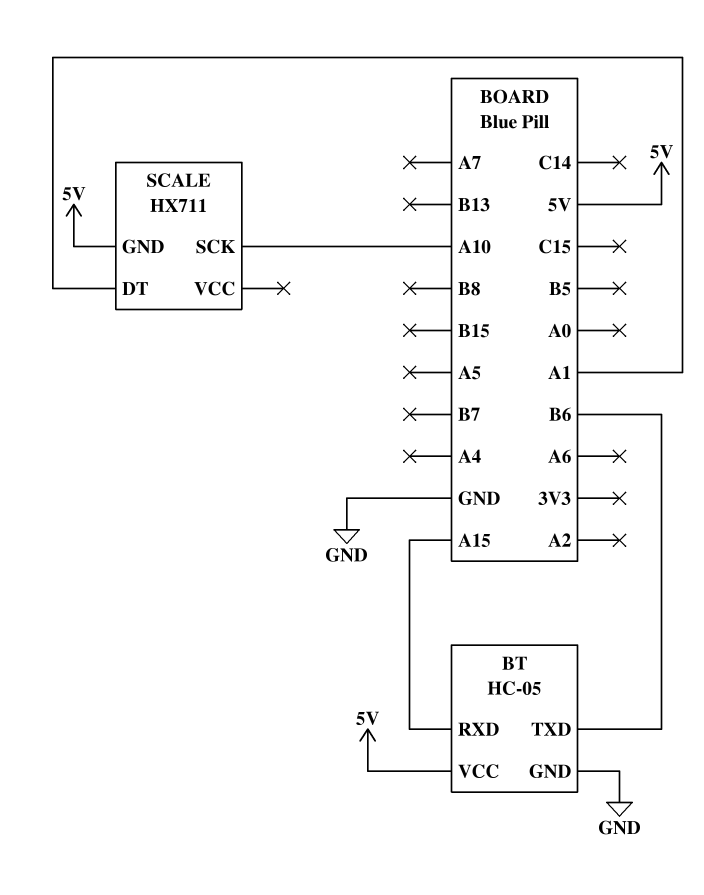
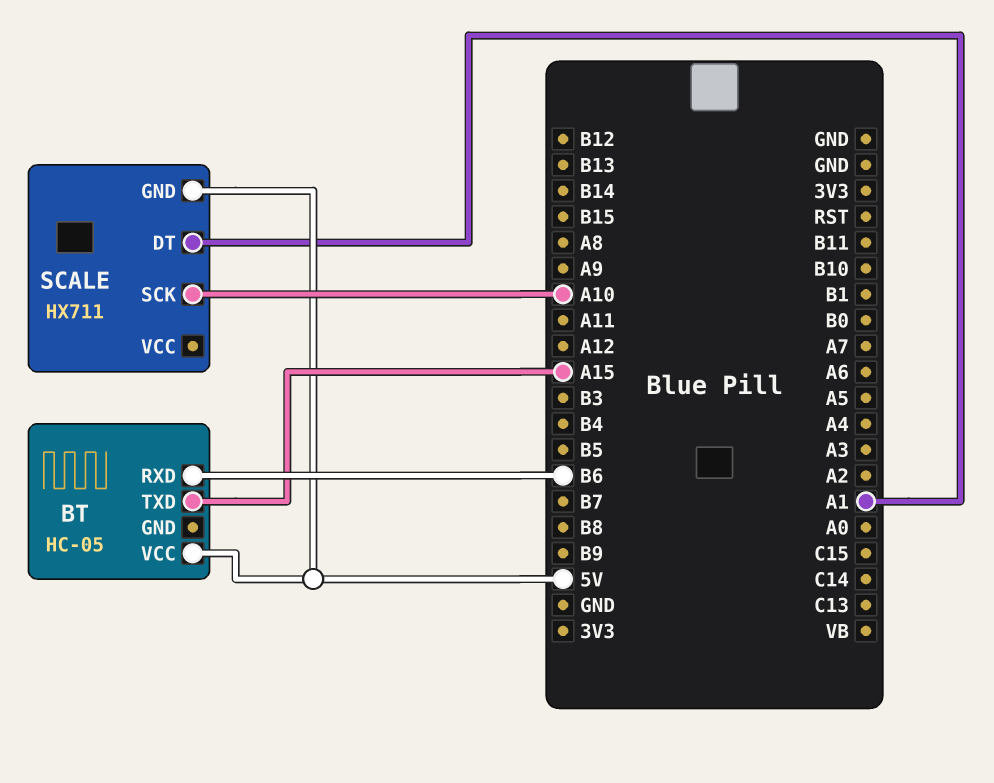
BT pin GND: GND -> none
BT pin RXD: A15 -> B6
BT pin TXD: B6 -> A15

